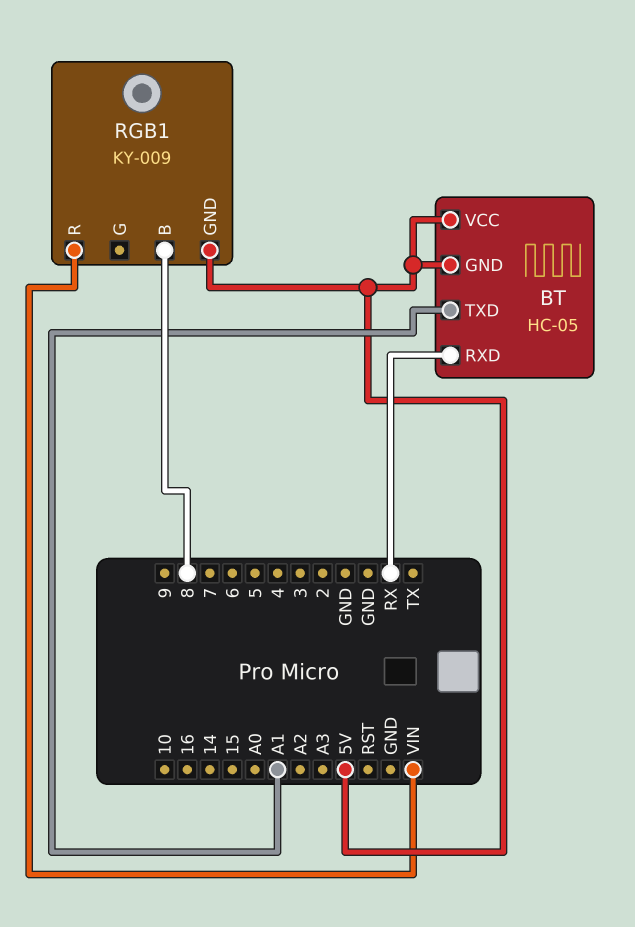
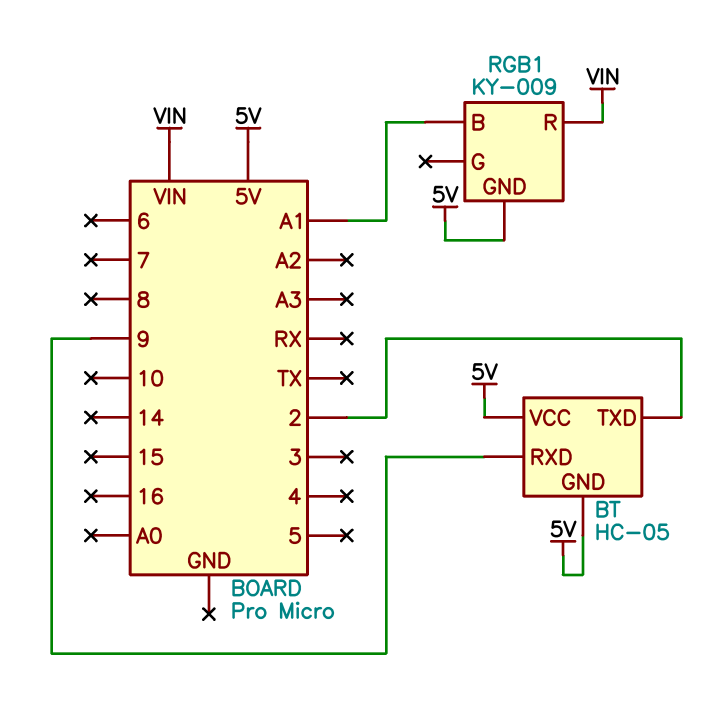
BT pin RXD: RX -> 9
BT pin TXD: A1 -> 2
RGB1 pin B: 8 -> A1

